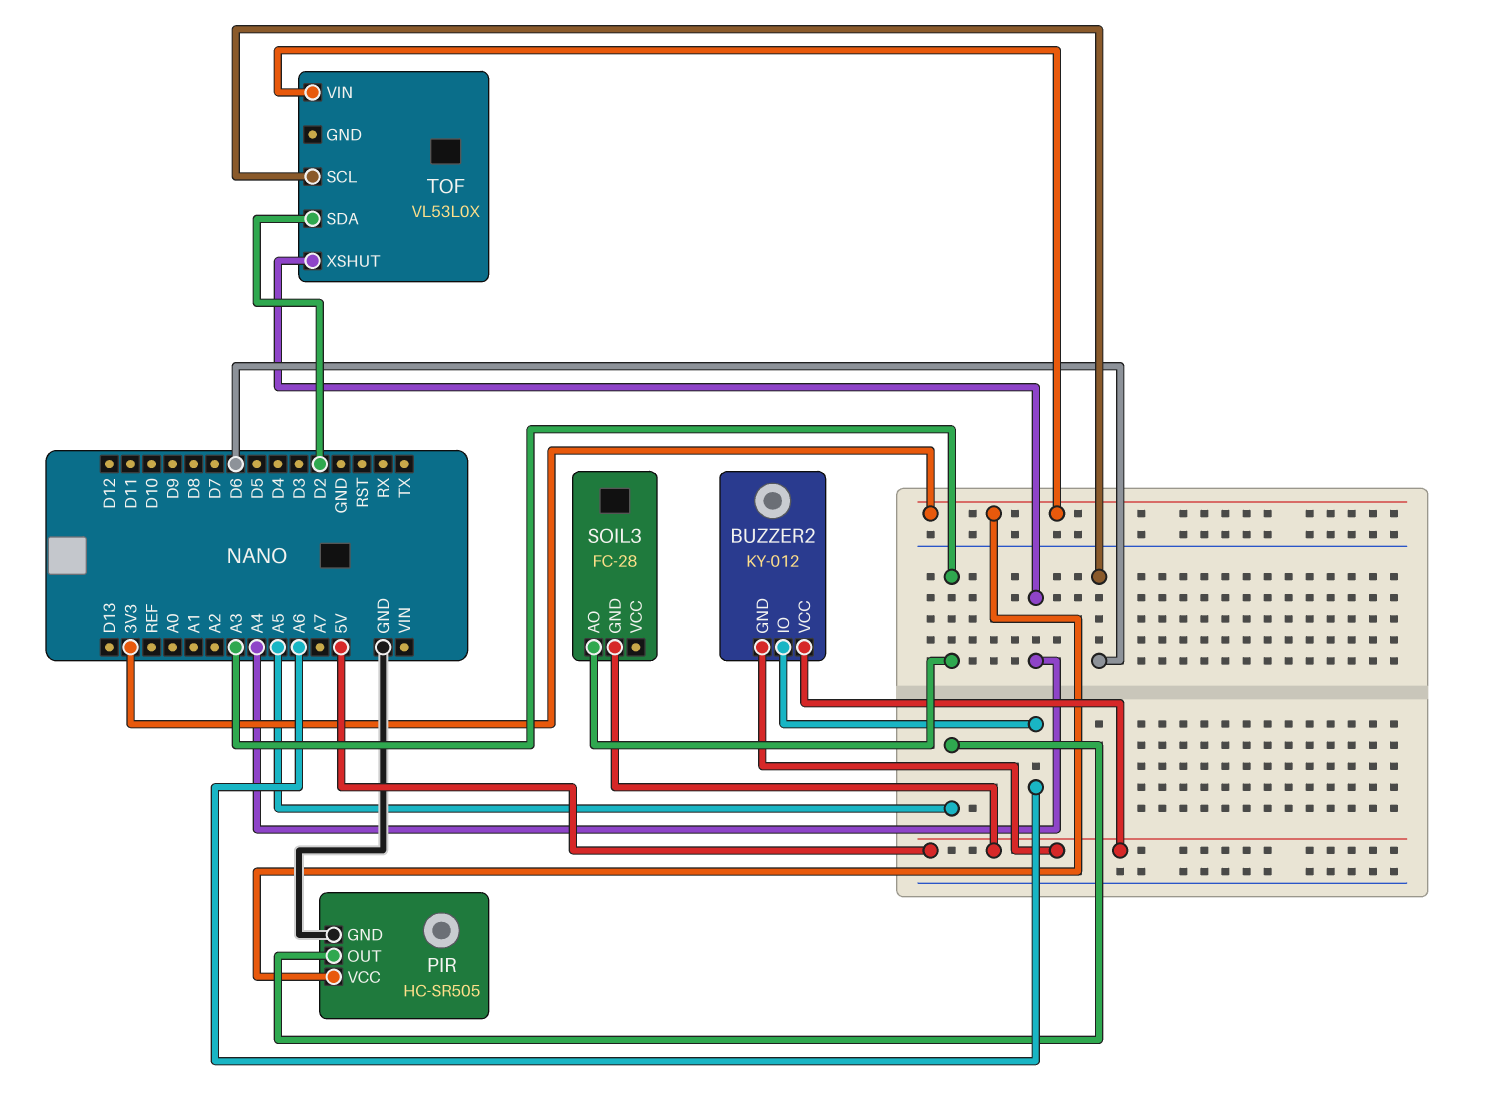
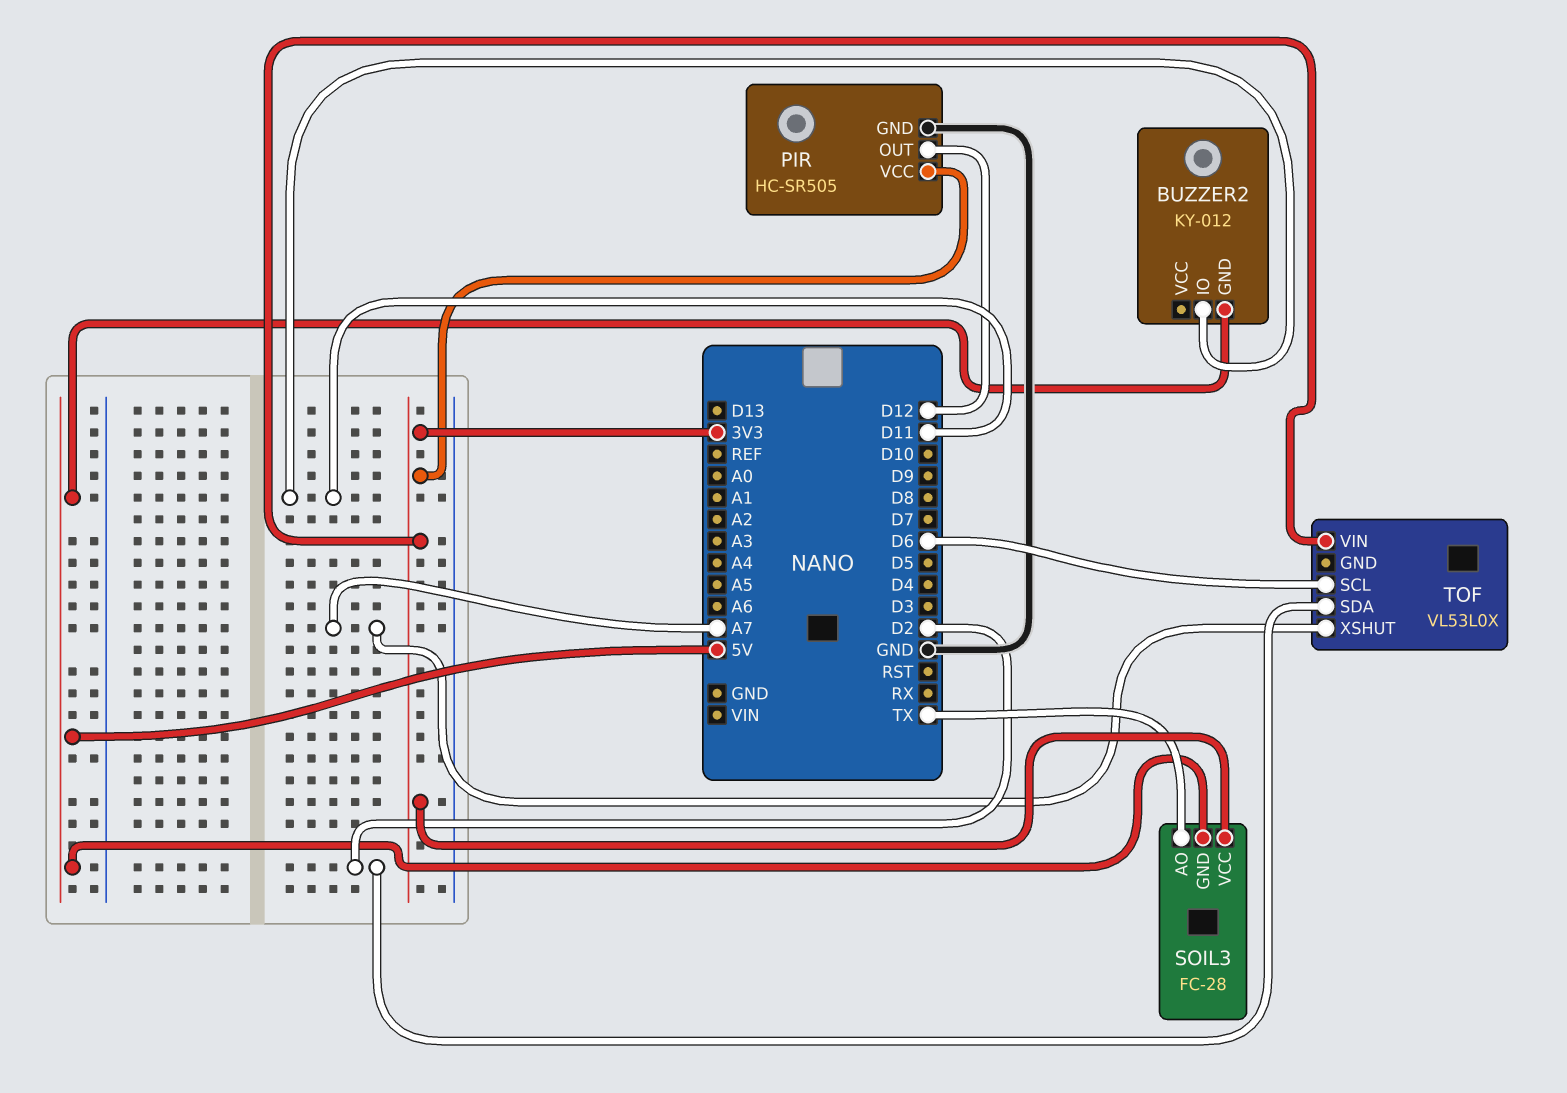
BUZZER2 pin IO: A6 -> D11
BUZZER2 pin VCC: 5V -> none
PIR pin OUT: A5 -> D12
SOIL3 pin AO: A3 -> TX
SOIL3 pin VCC: none -> 3V3
TOF pin XSHUT: A4 -> A7

